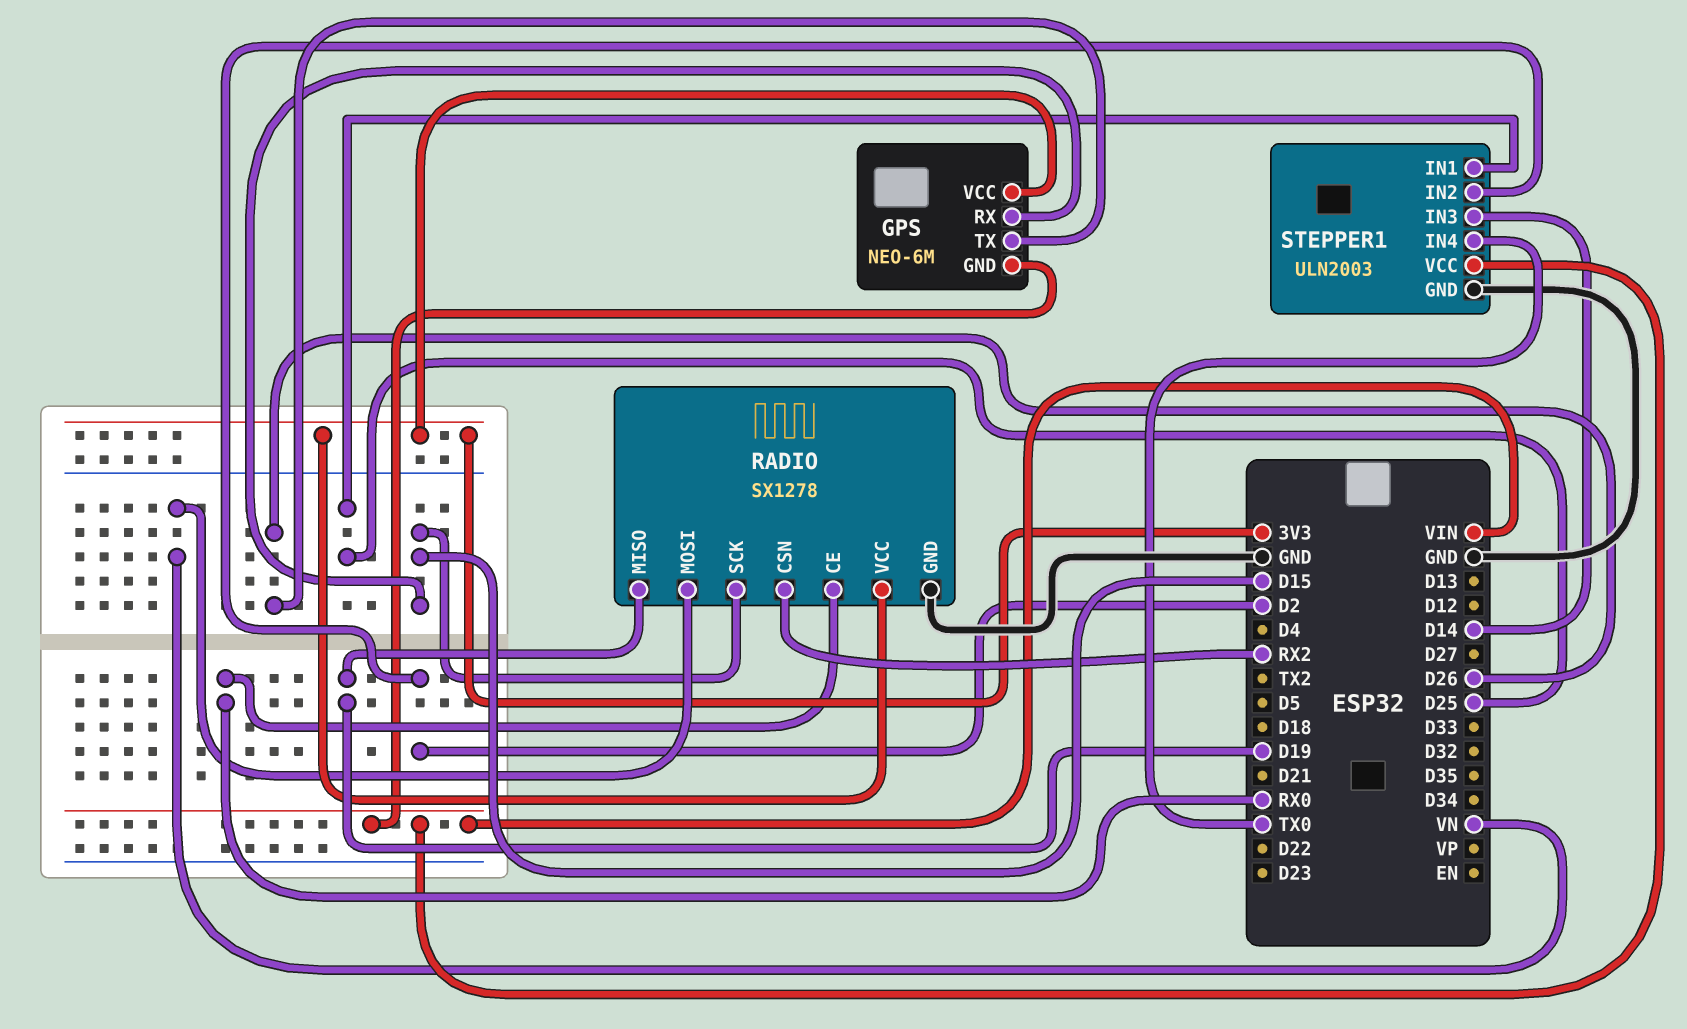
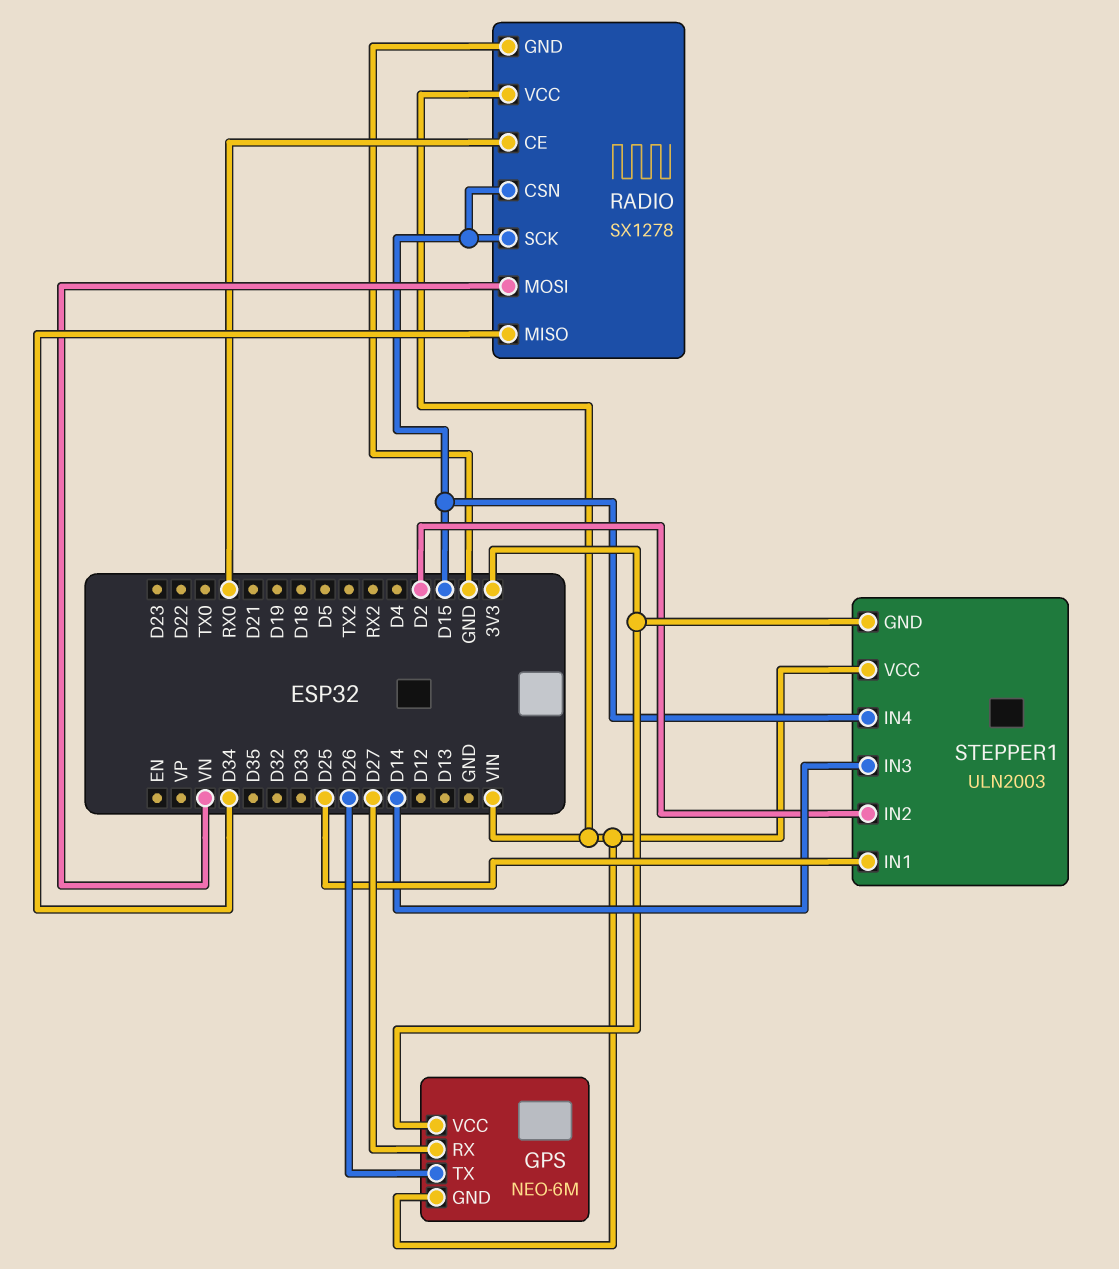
GPS pin RX: D15 -> D27
RADIO pin CSN: RX2 -> D15
RADIO pin MISO: D19 -> D34
RADIO pin VCC: 3V3 -> VIN
STEPPER1 pin GND: GND -> 3V3
STEPPER1 pin IN4: TX0 -> D15

